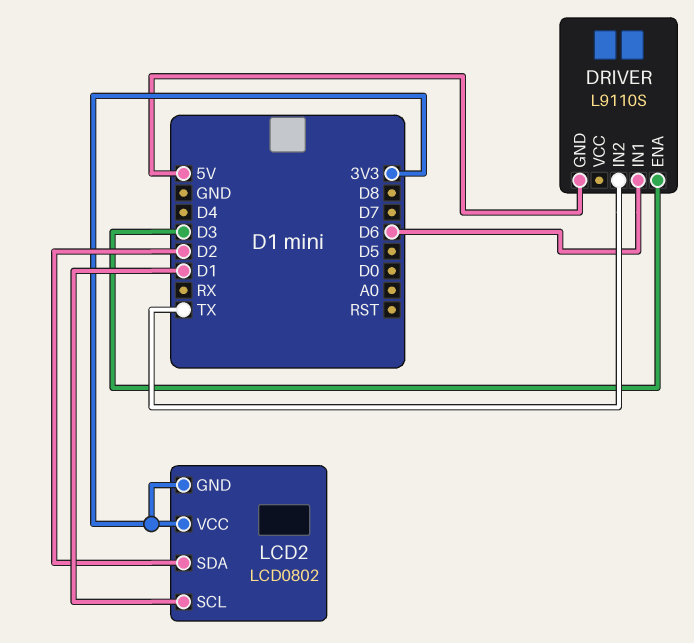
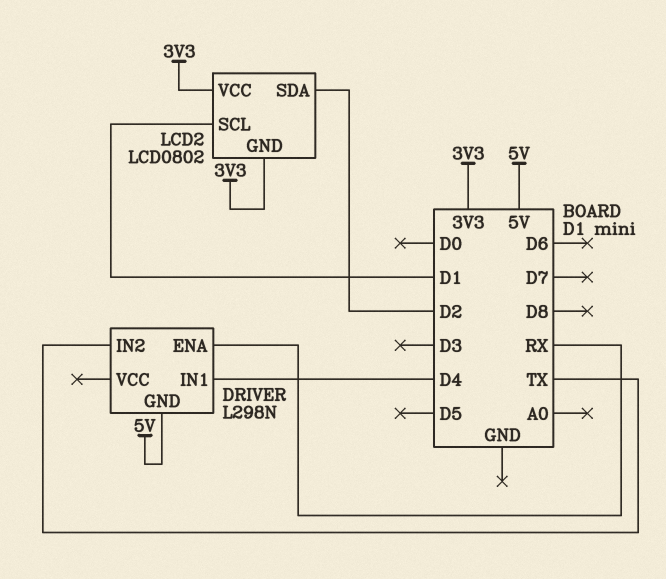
DRIVER: L9110S -> L298N
DRIVER pin ENA: D3 -> RX
DRIVER pin IN1: D6 -> D4

